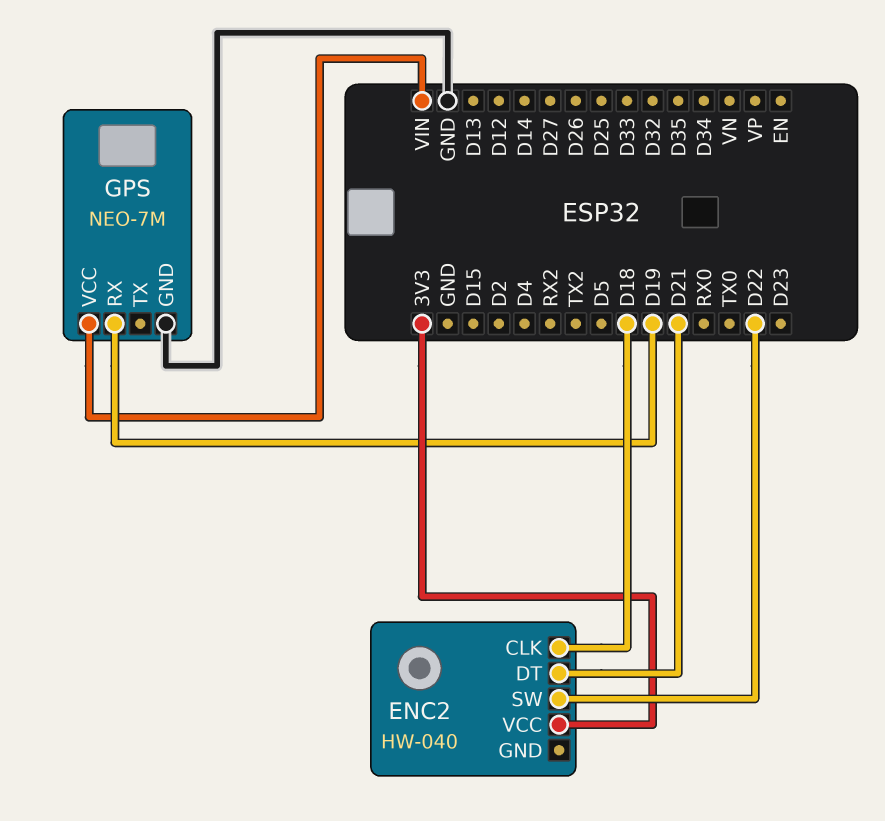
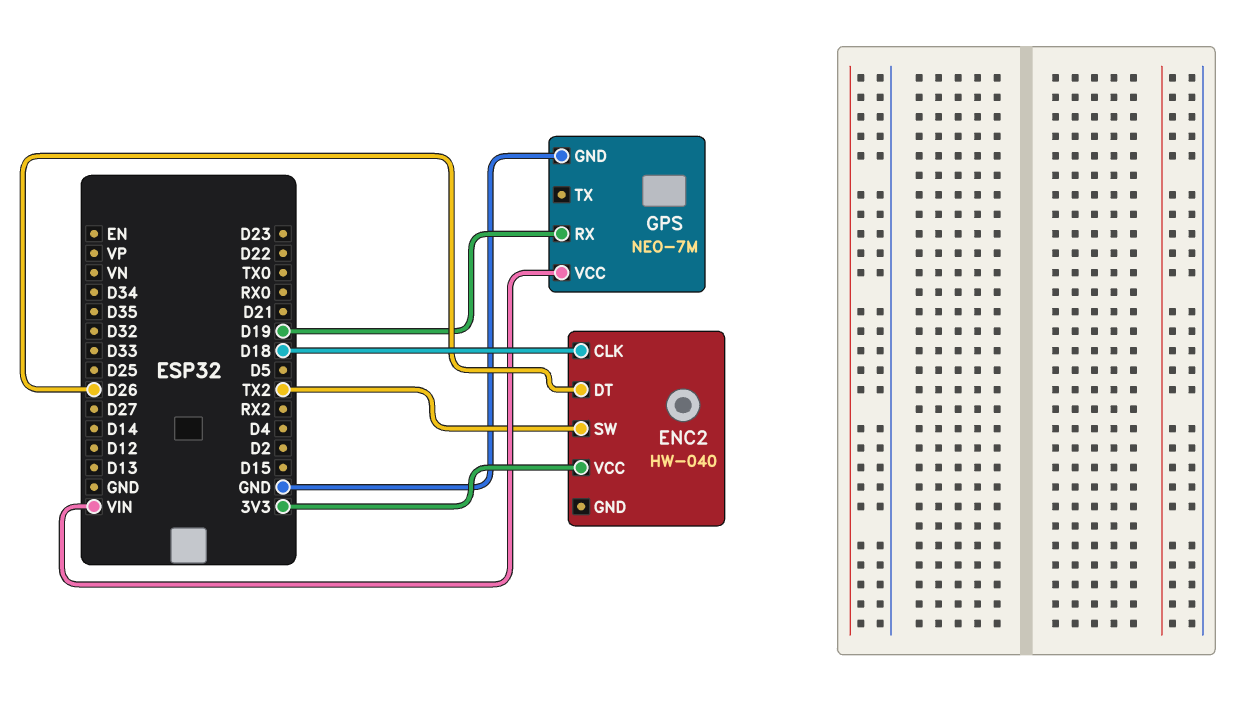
ENC2 pin DT: D21 -> D26
ENC2 pin SW: D22 -> TX2

